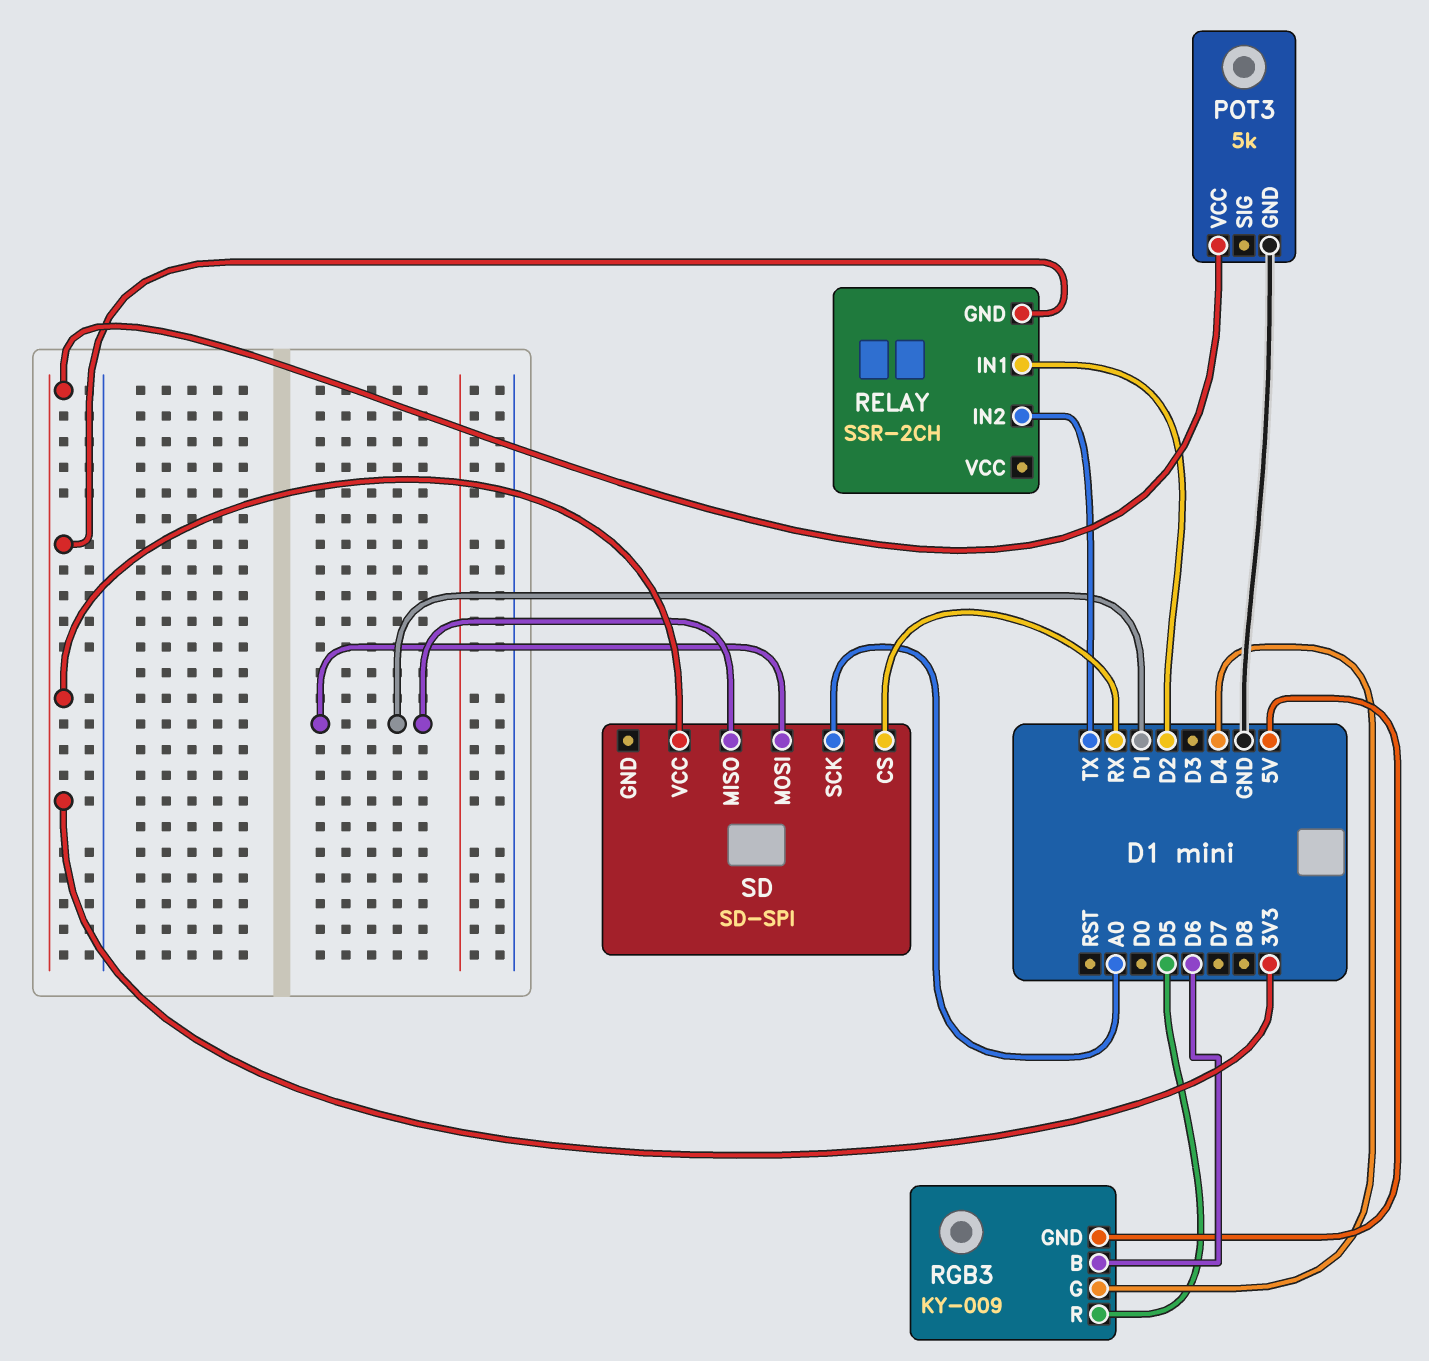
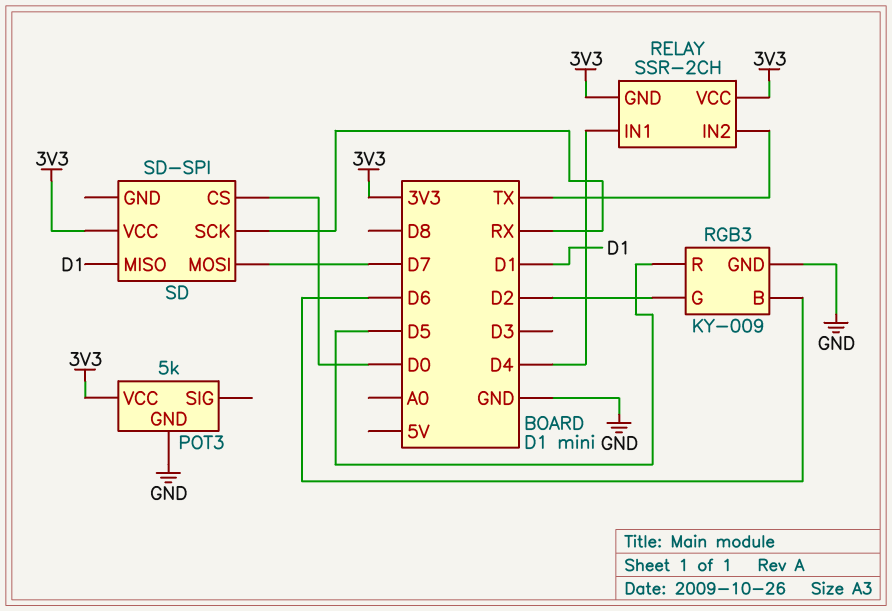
RELAY pin IN1: D2 -> D4
RELAY pin VCC: none -> 3V3
RGB3 pin G: D4 -> D2
RGB3 pin GND: 5V -> GND
SD pin CS: RX -> D0
SD pin MOSI: D1 -> D7
SD pin SCK: A0 -> RX

